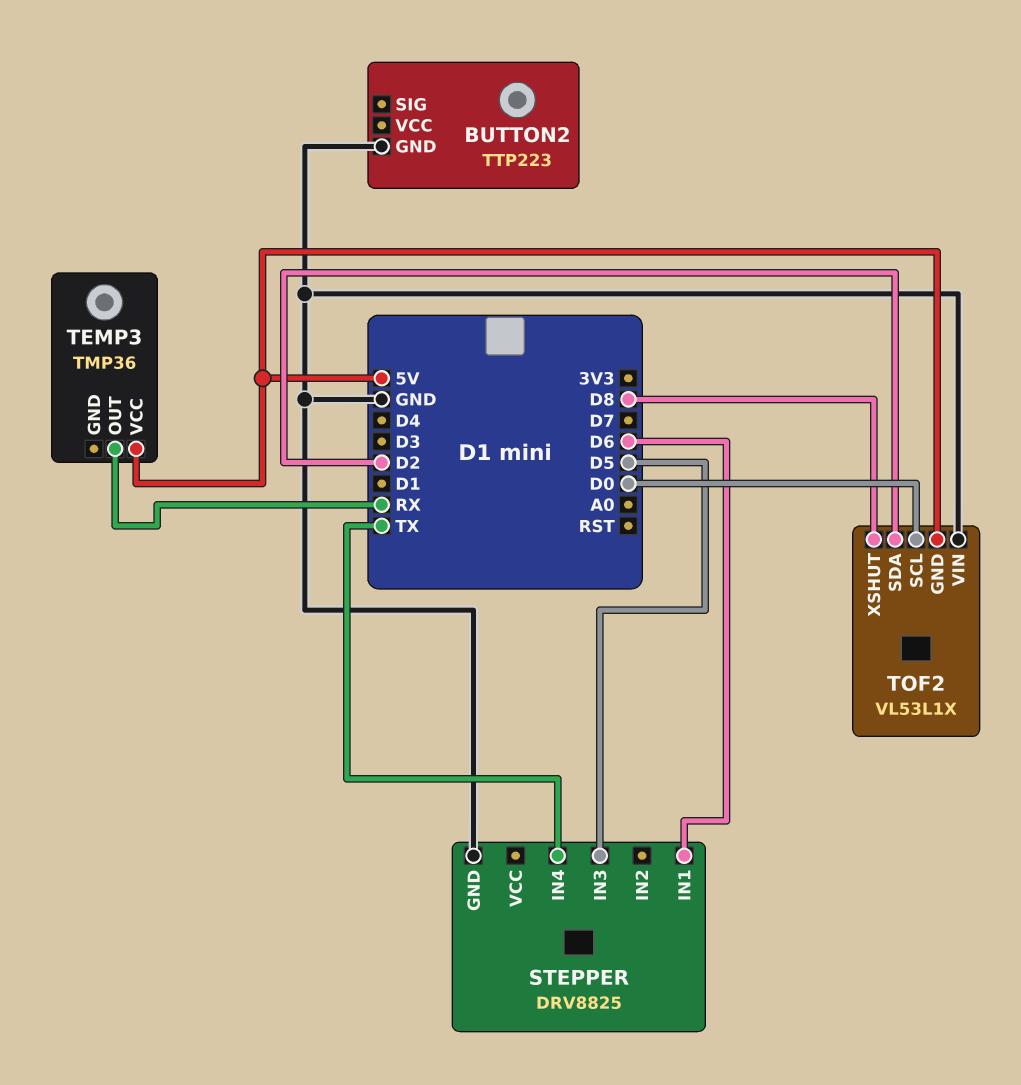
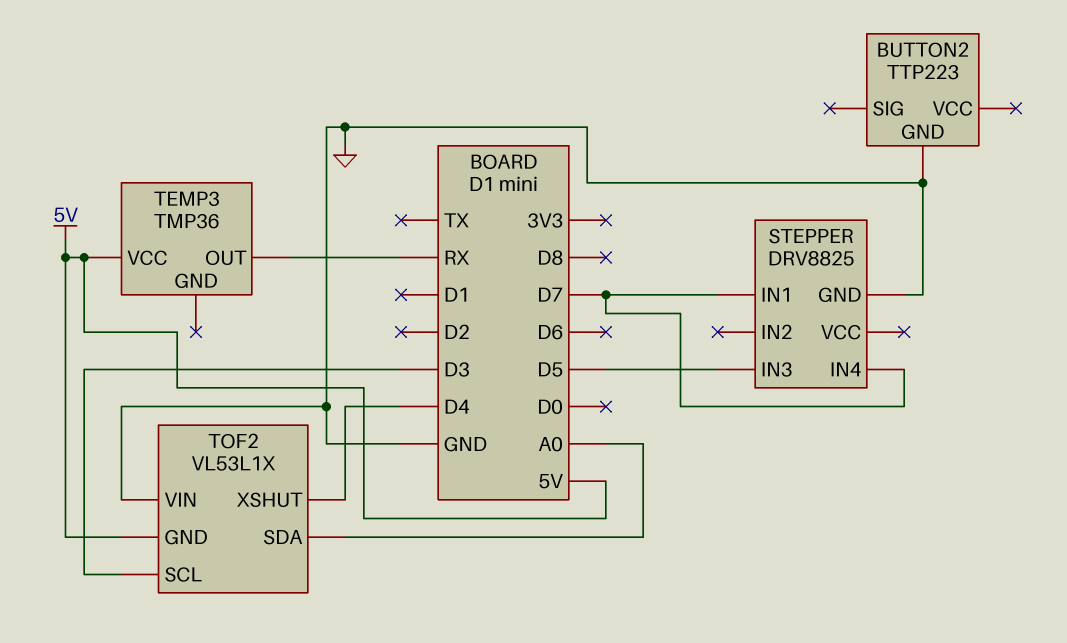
STEPPER pin IN1: D6 -> D7
STEPPER pin IN4: TX -> D7
TOF2 pin SCL: D0 -> D3
TOF2 pin SDA: D2 -> A0
TOF2 pin XSHUT: D8 -> D4

